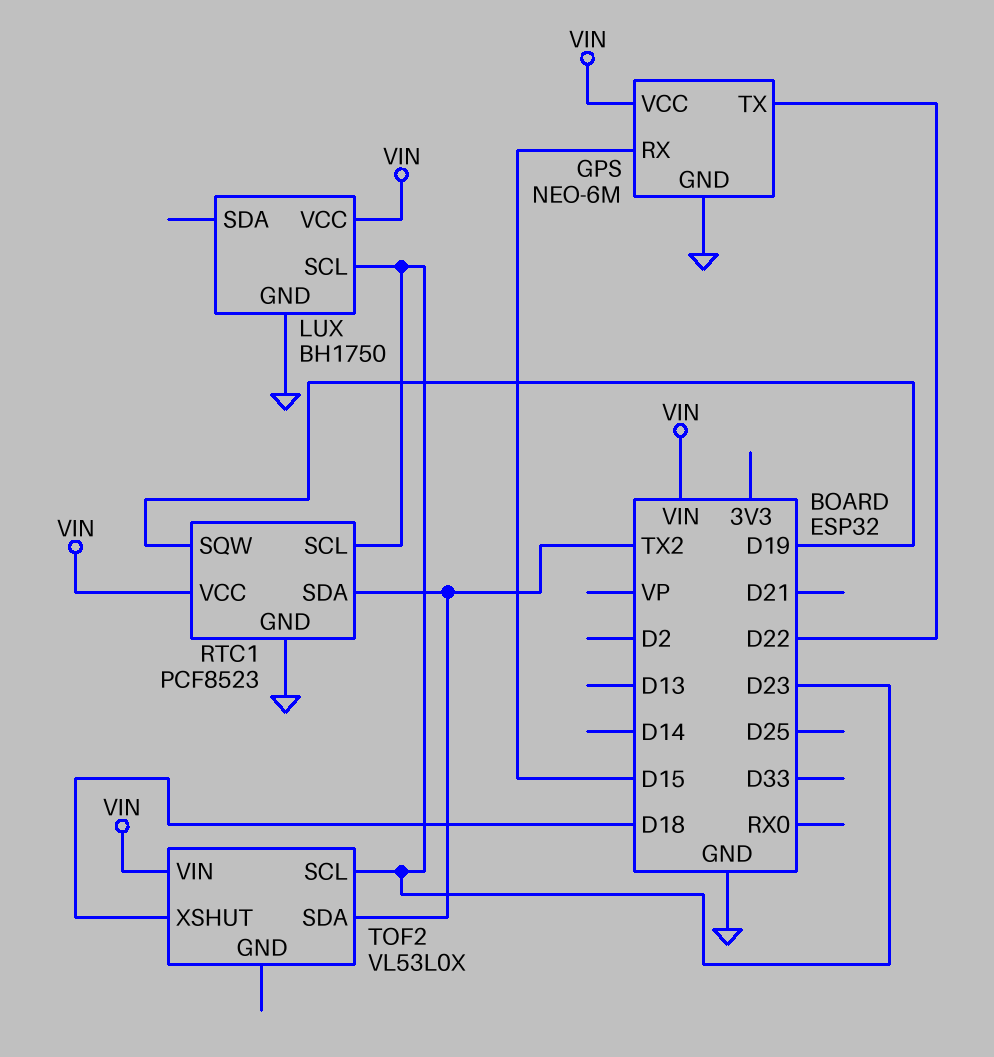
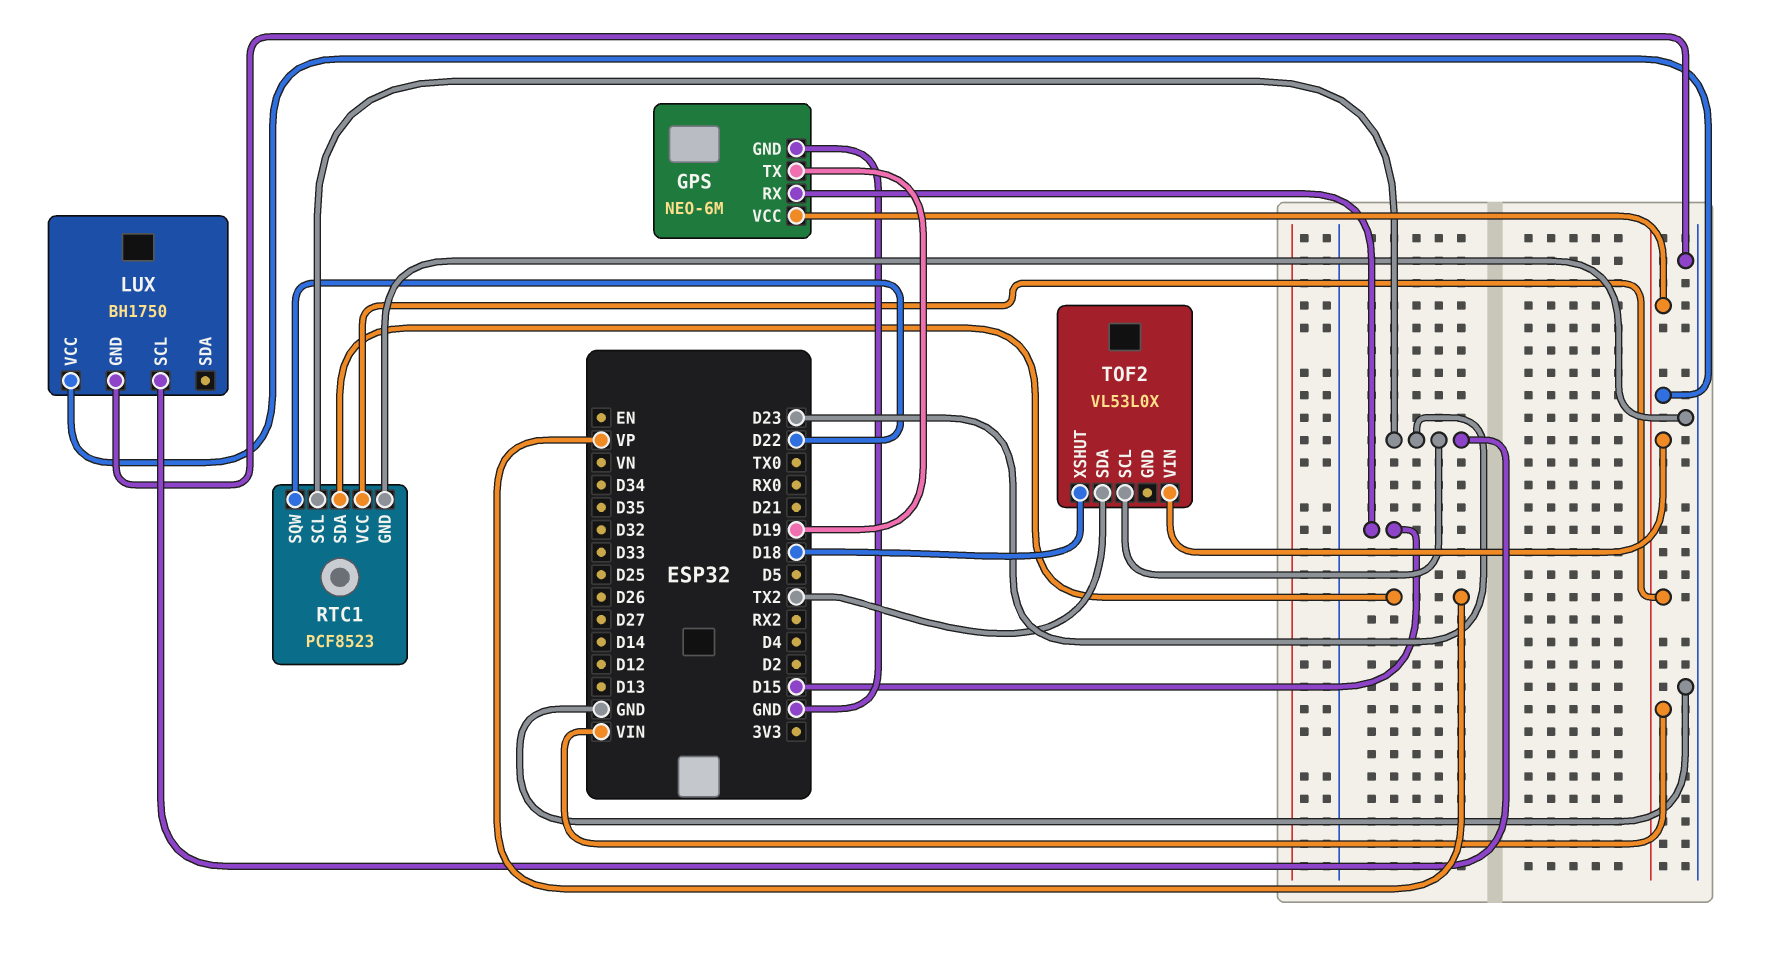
GPS pin TX: D22 -> D19
RTC1 pin SDA: TX2 -> VP
RTC1 pin SQW: D19 -> D22

